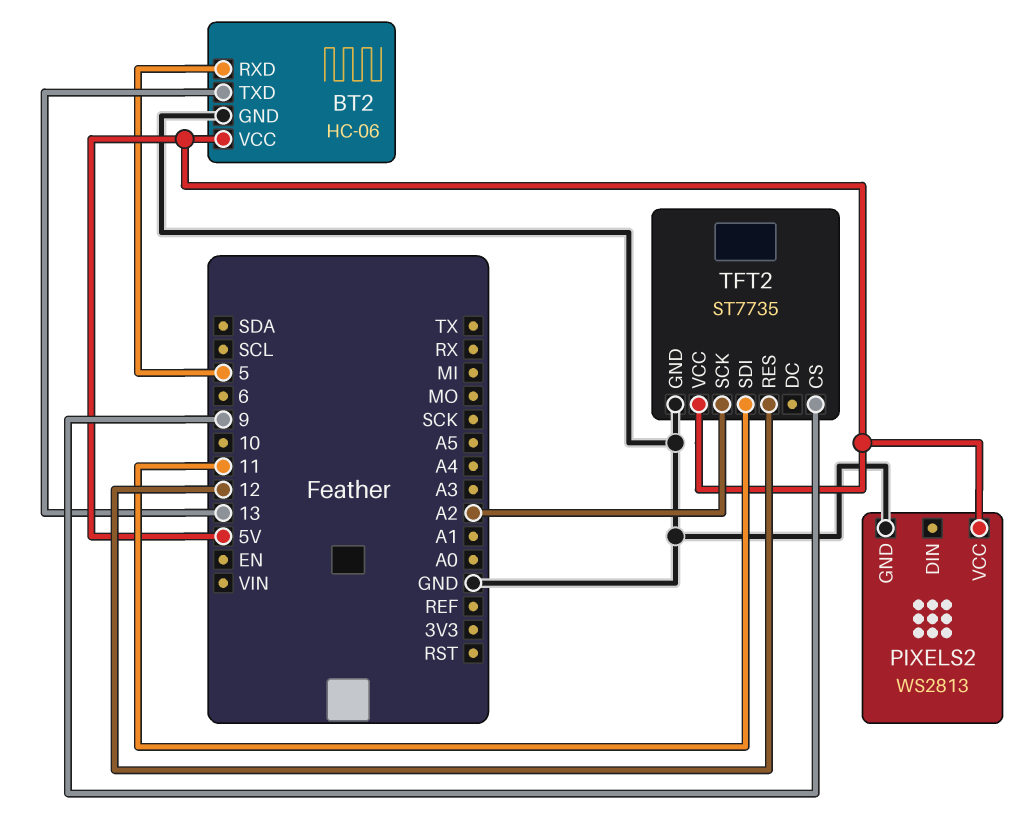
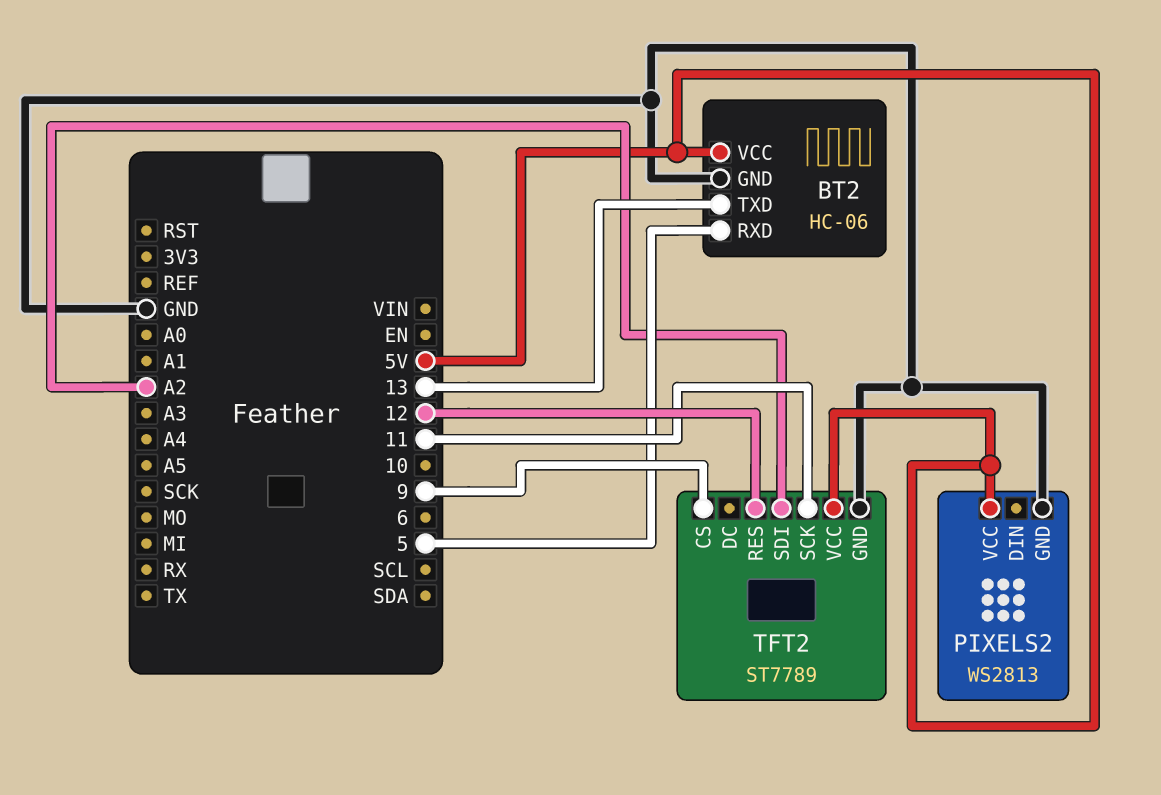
TFT2: ST7735 -> ST7789
TFT2 pin SCK: A2 -> 11
TFT2 pin SDI: 11 -> A2

